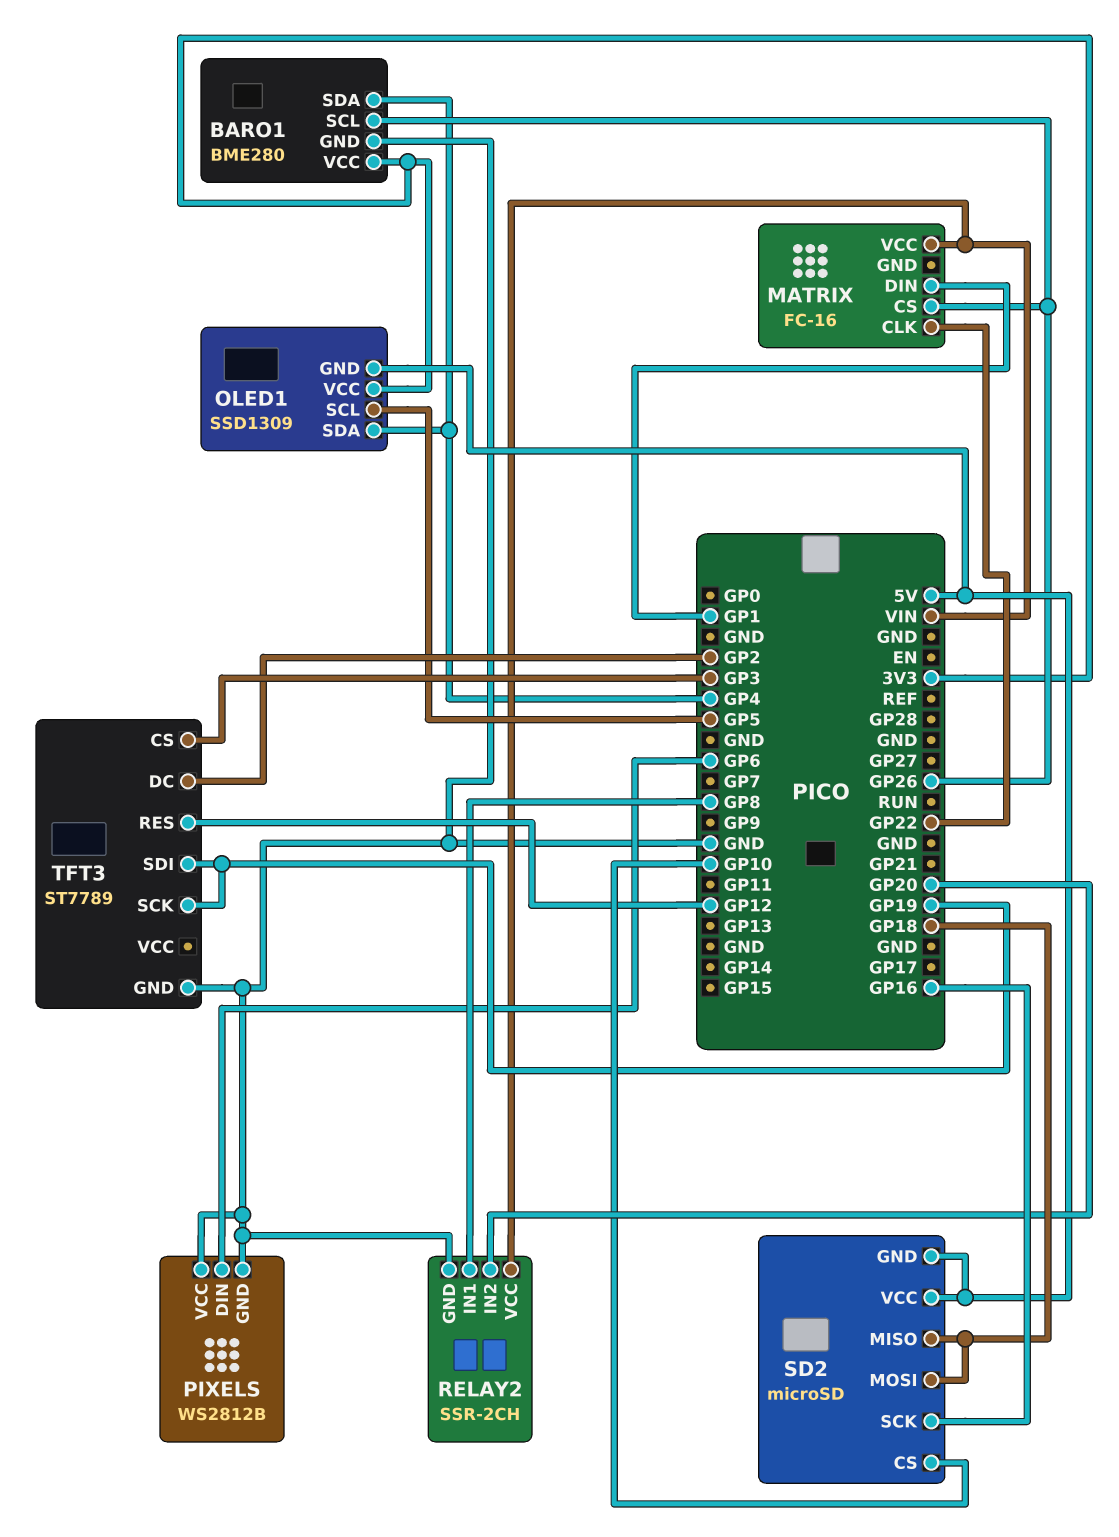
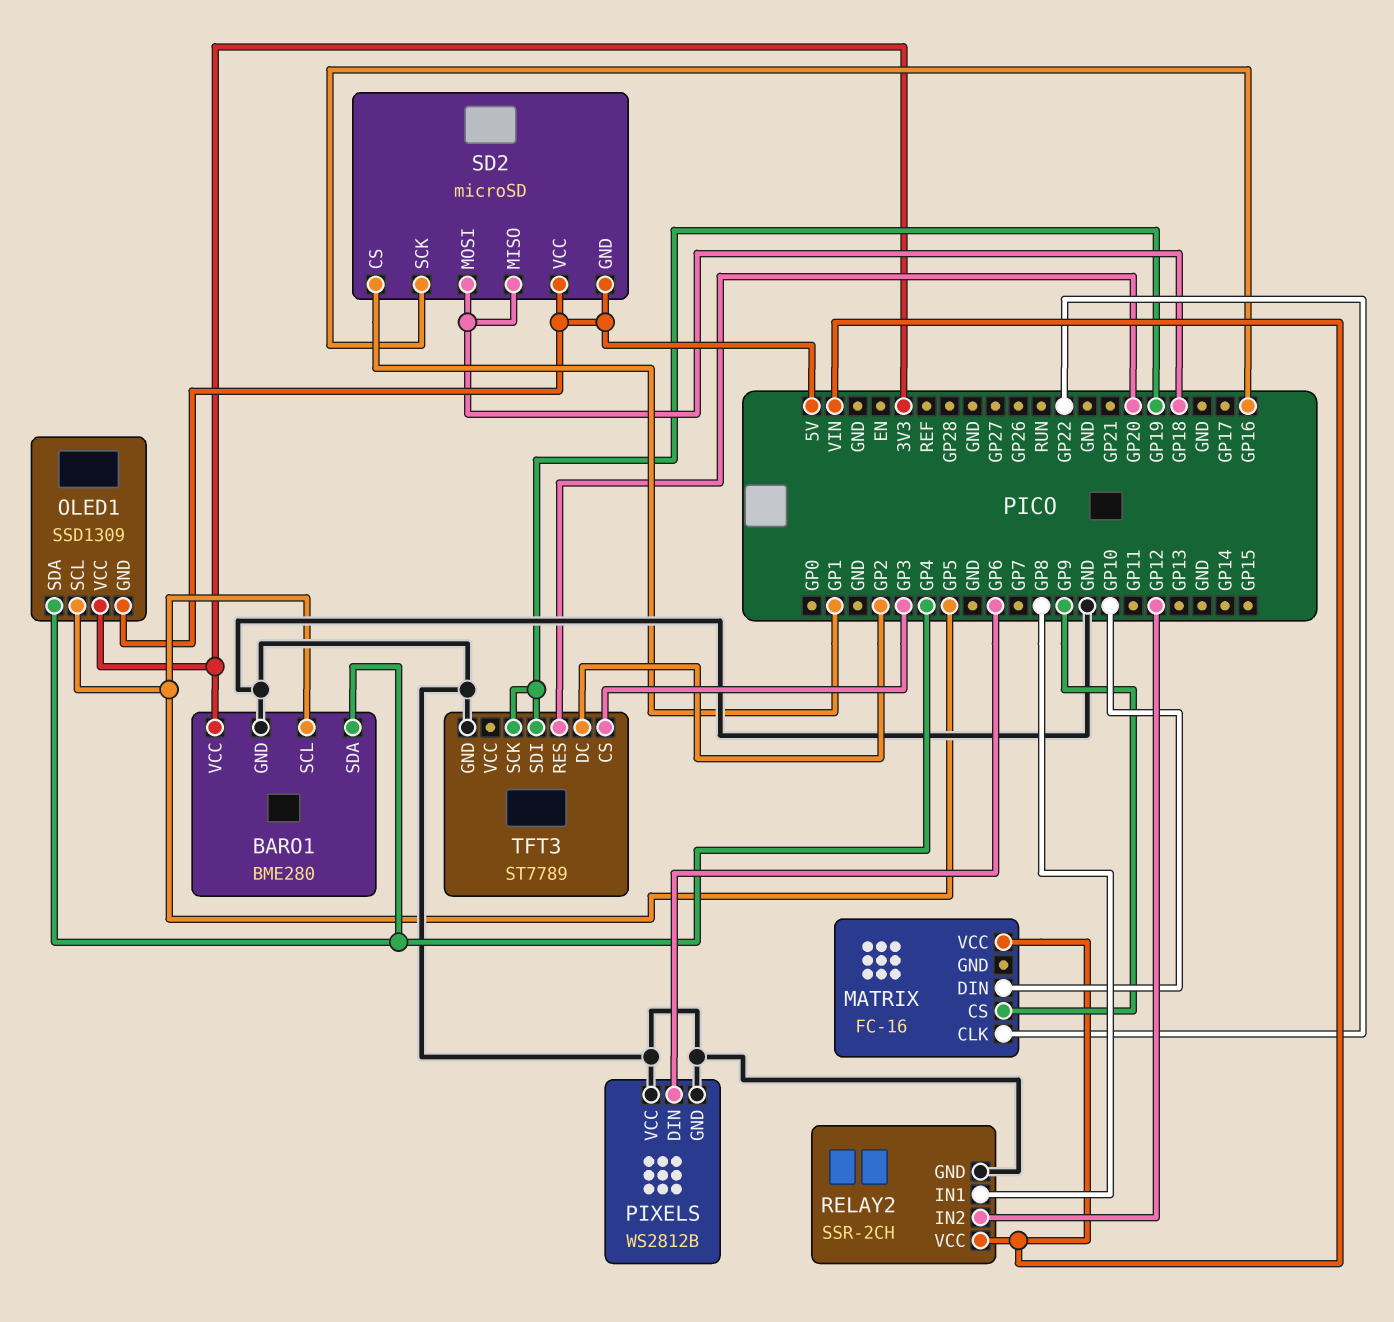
BARO1 pin SCL: GP26 -> GP5
MATRIX pin CS: GP26 -> GP9
MATRIX pin DIN: GP1 -> GP10
RELAY2 pin IN2: GP20 -> GP12
SD2 pin CS: GP10 -> GP1
TFT3 pin RES: GP12 -> GP20

